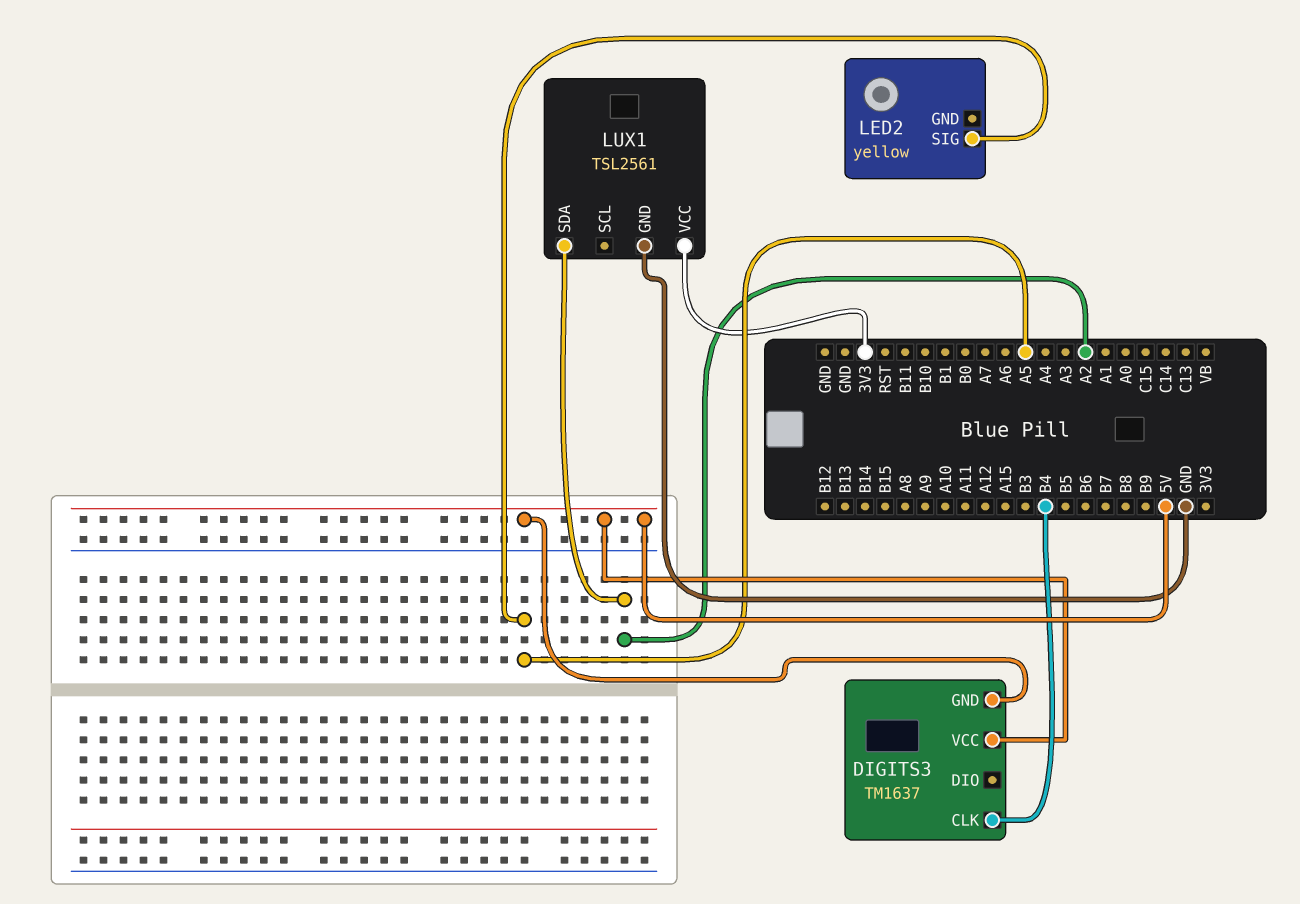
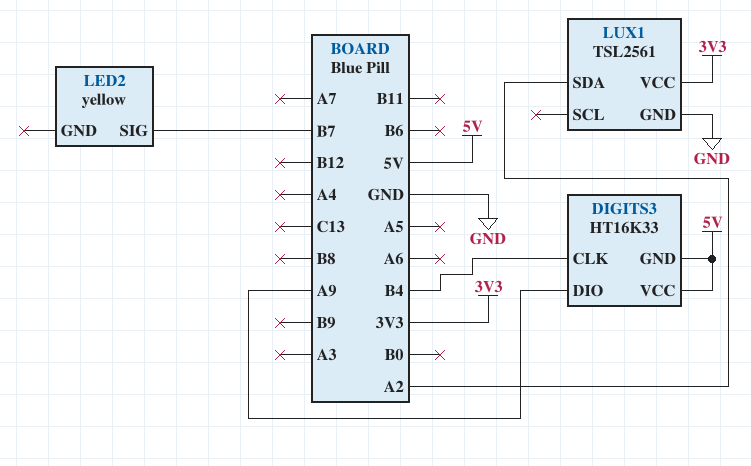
DIGITS3: TM1637 -> HT16K33
DIGITS3 pin DIO: none -> A9
LED2 pin SIG: A5 -> B7

